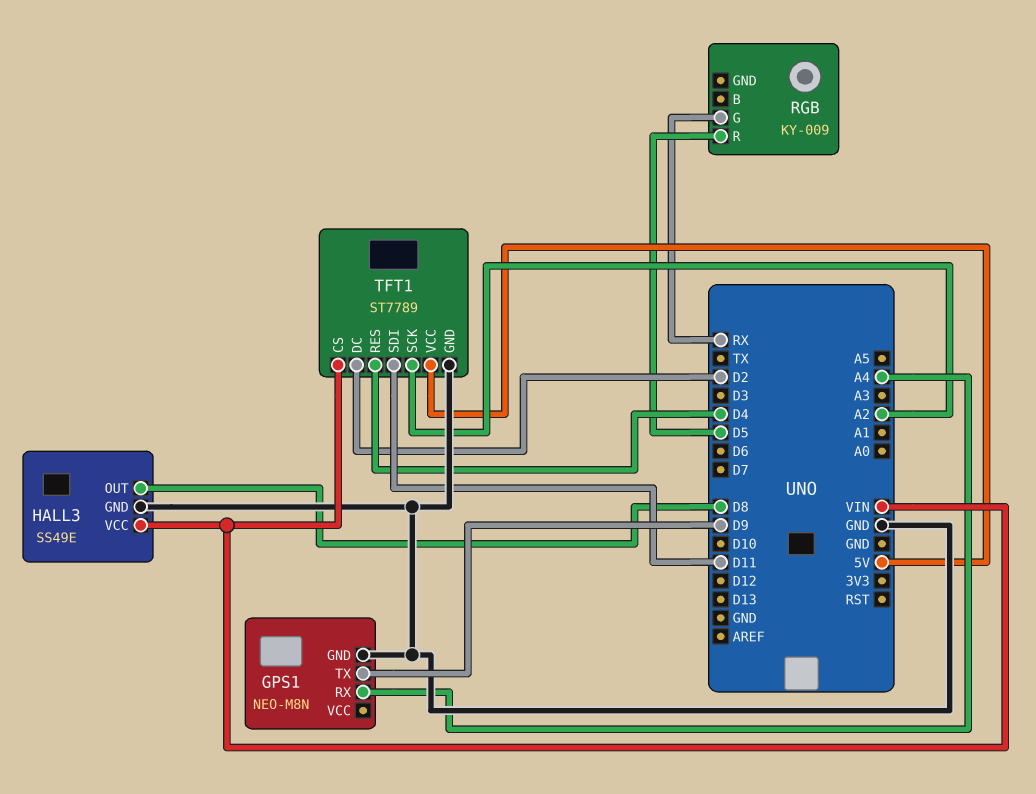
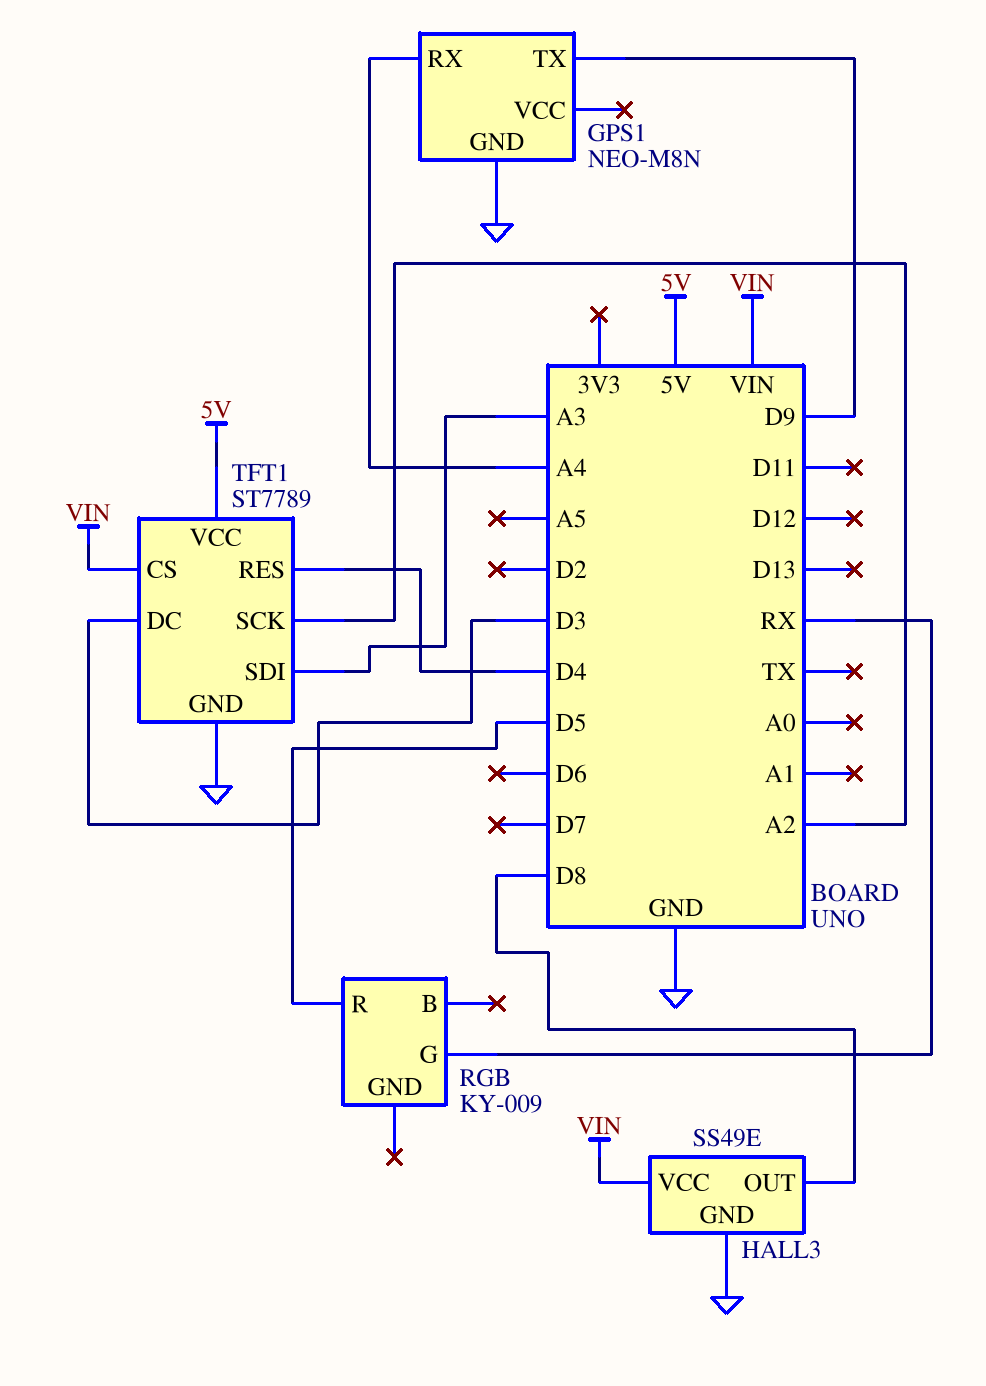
TFT1 pin DC: D2 -> D3
TFT1 pin SDI: D11 -> A3

